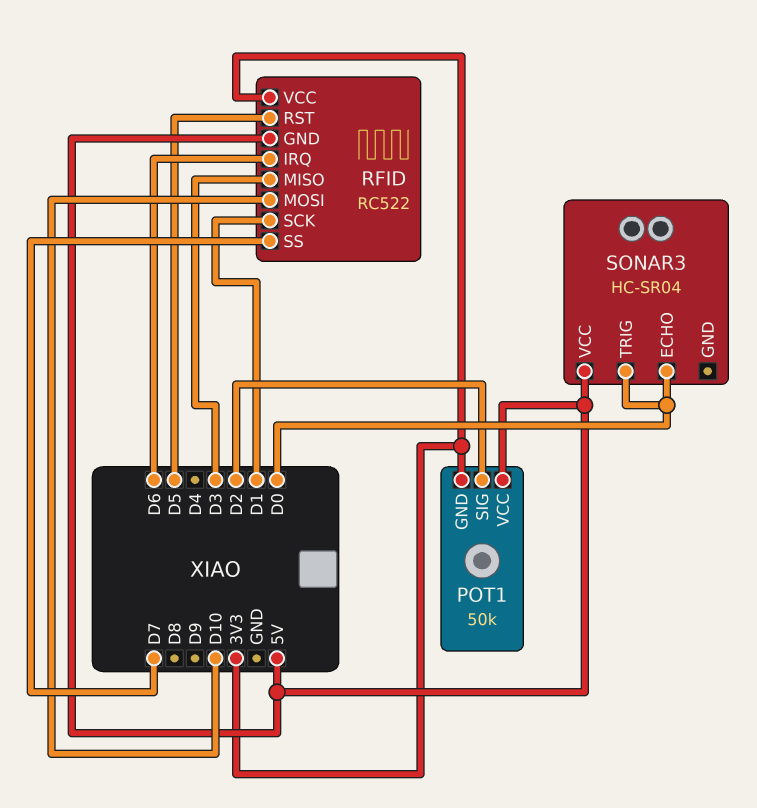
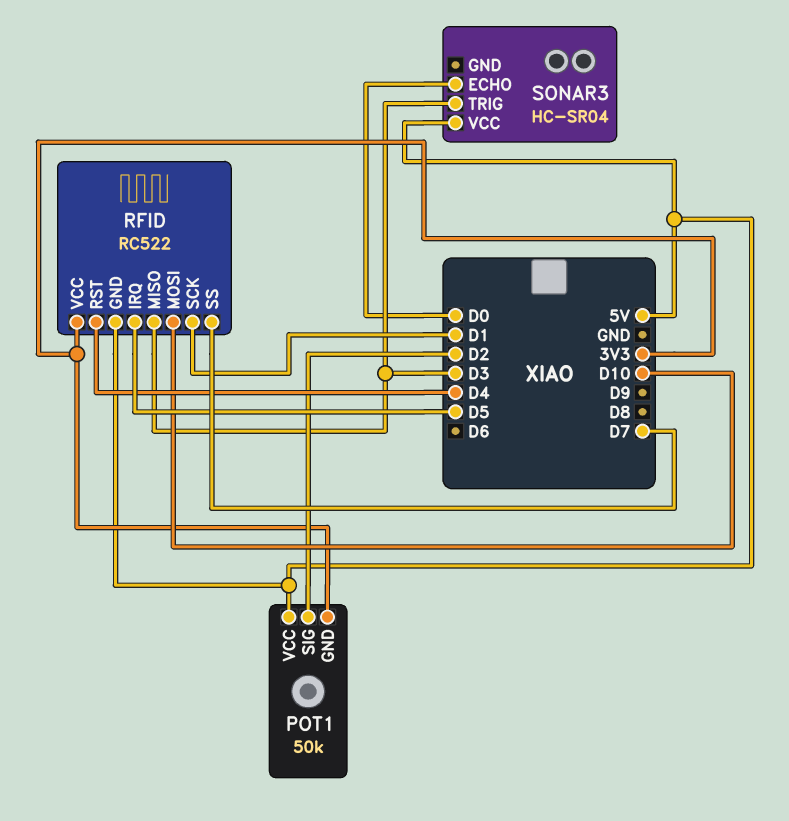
RFID pin IRQ: D6 -> D5
RFID pin RST: D5 -> D4
SONAR3 pin TRIG: D0 -> D3

